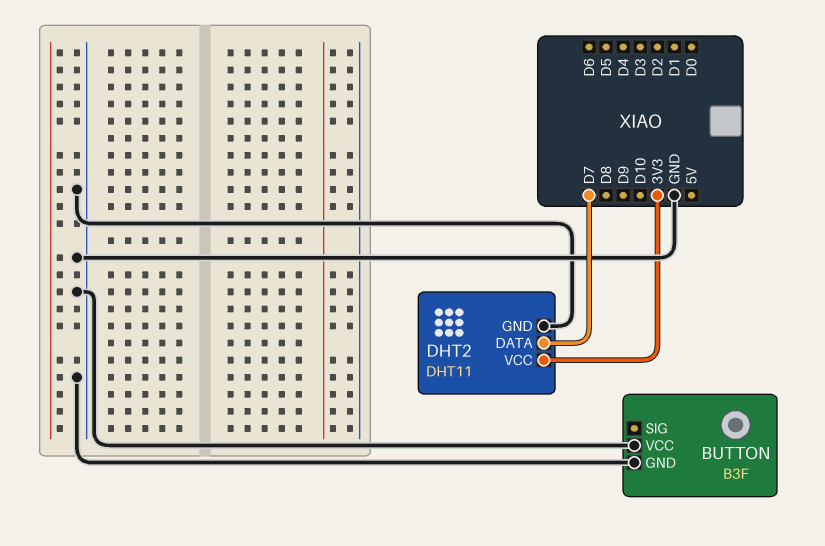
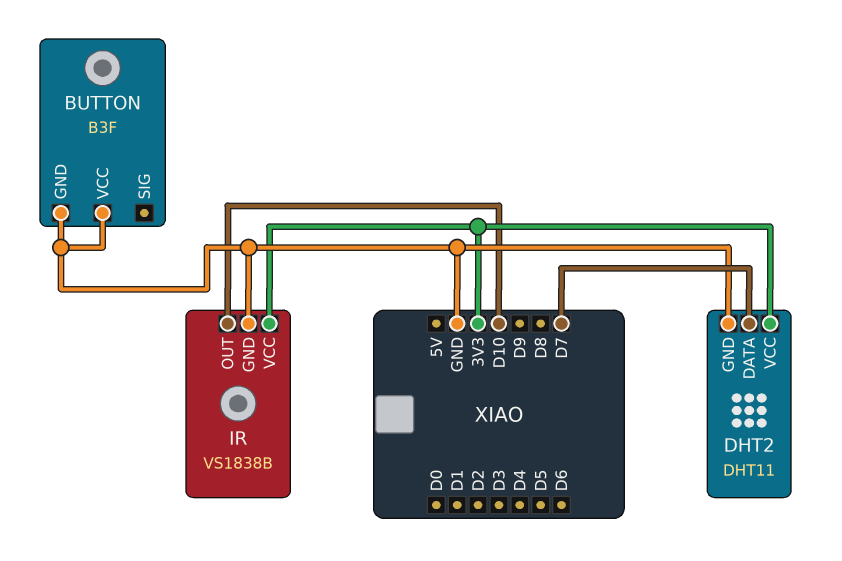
IR: none -> VS1838B
IR pin GND: none -> GND
IR pin OUT: none -> D10
IR pin VCC: none -> 3V3

